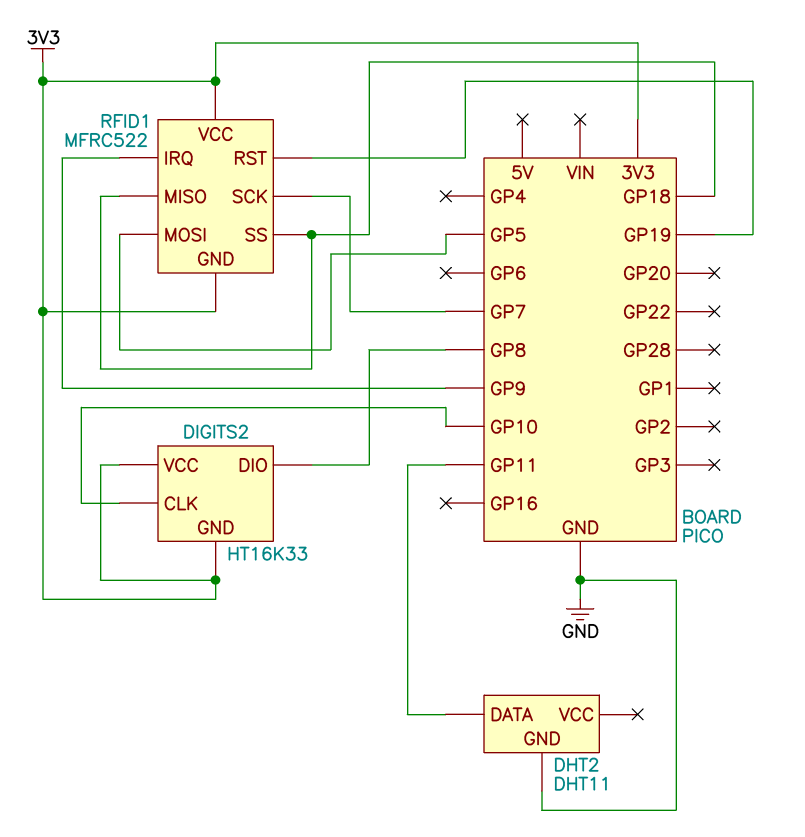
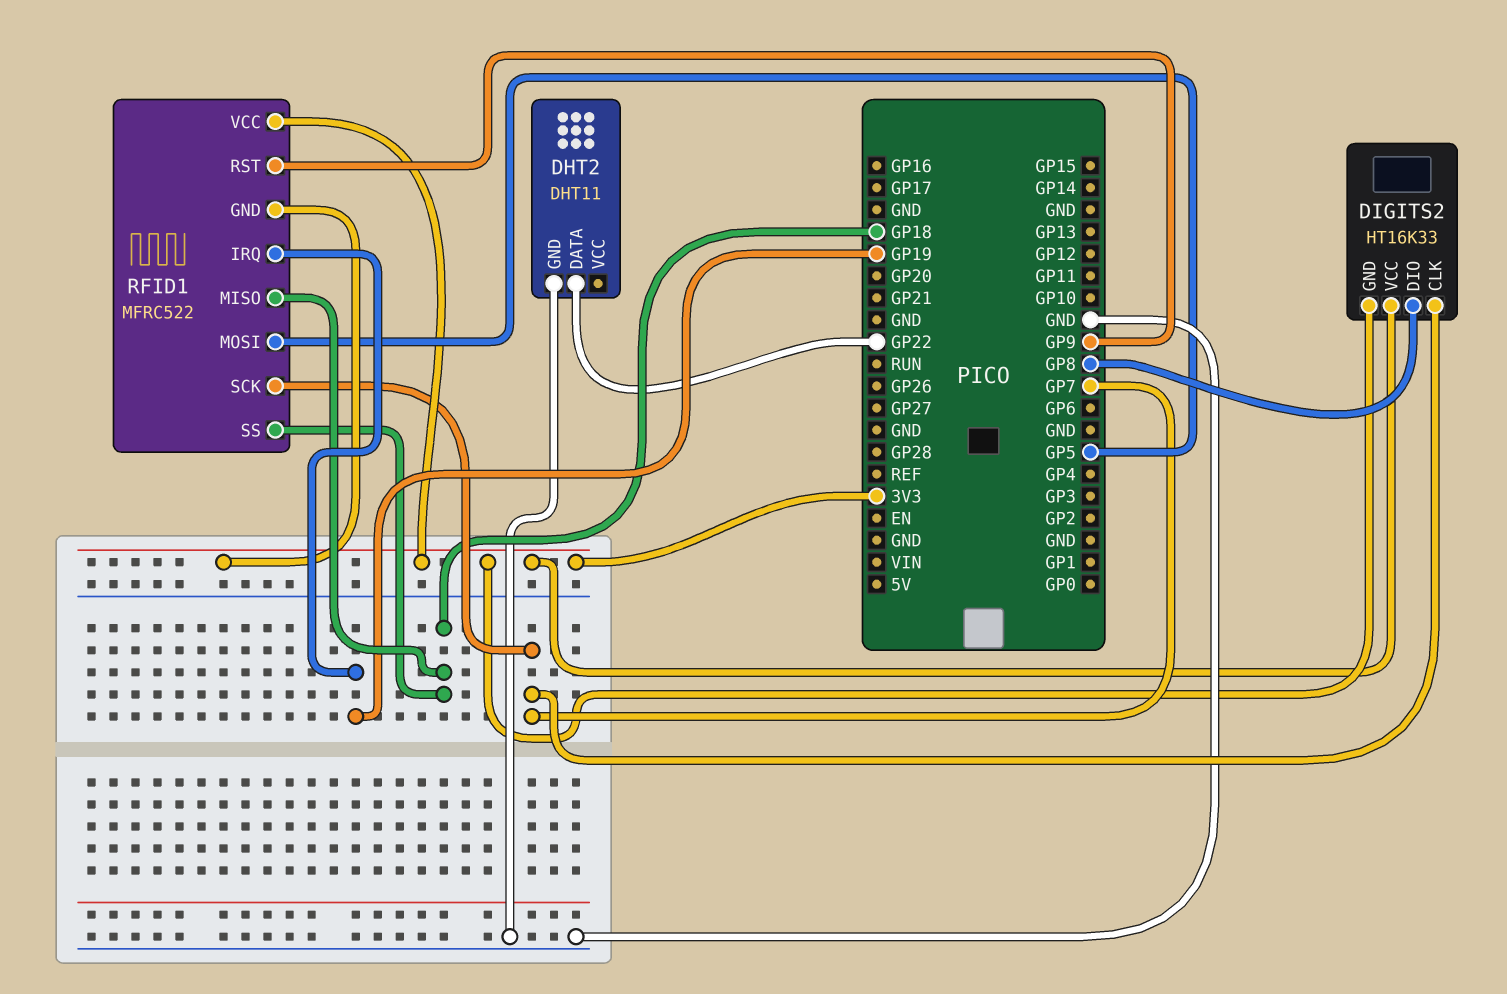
DHT2 pin DATA: GP11 -> GP22
DIGITS2 pin CLK: GP10 -> GP7
RFID1 pin IRQ: GP9 -> GP19
RFID1 pin RST: GP19 -> GP9

